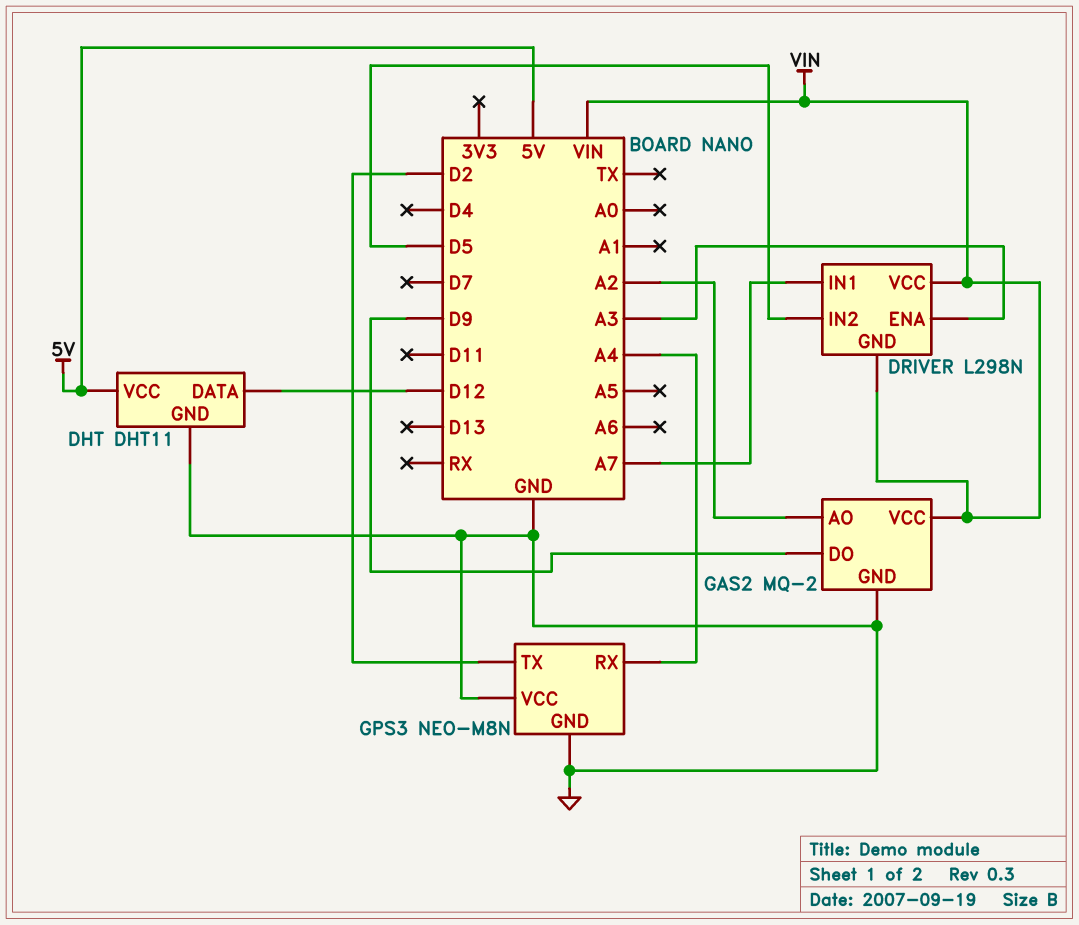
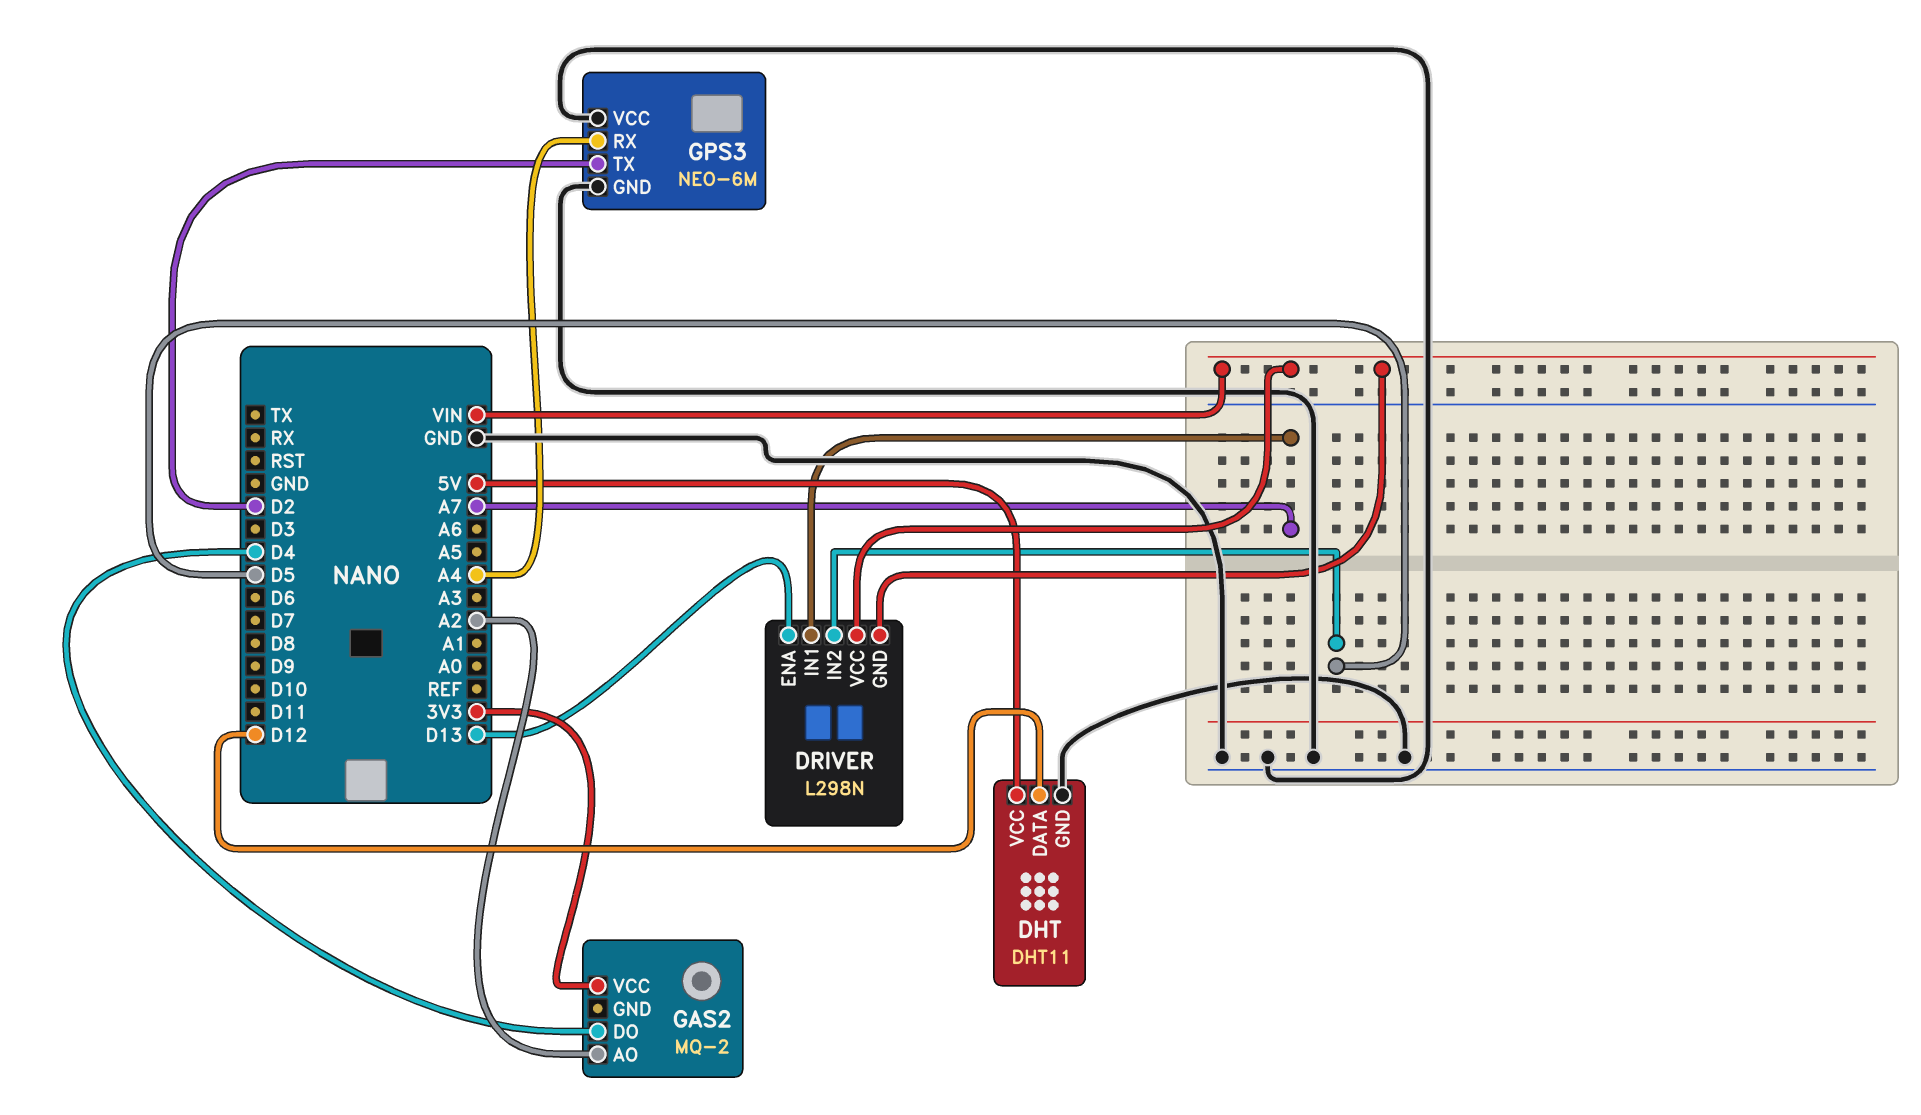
DRIVER pin ENA: A3 -> D13
GAS2 pin DO: D9 -> D4
GAS2 pin GND: GND -> none
GAS2 pin VCC: VIN -> 3V3
GPS3: NEO-M8N -> NEO-6M

